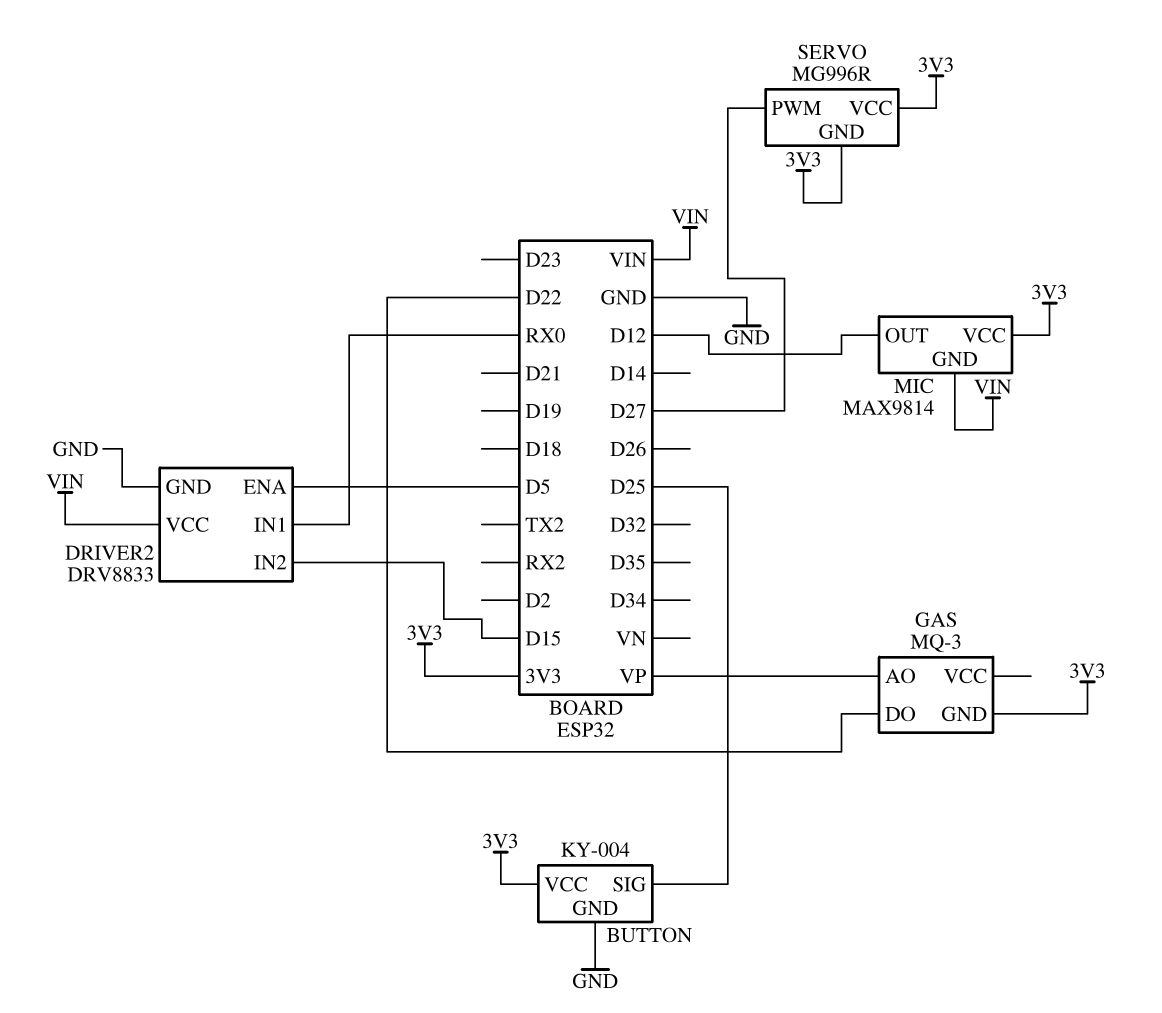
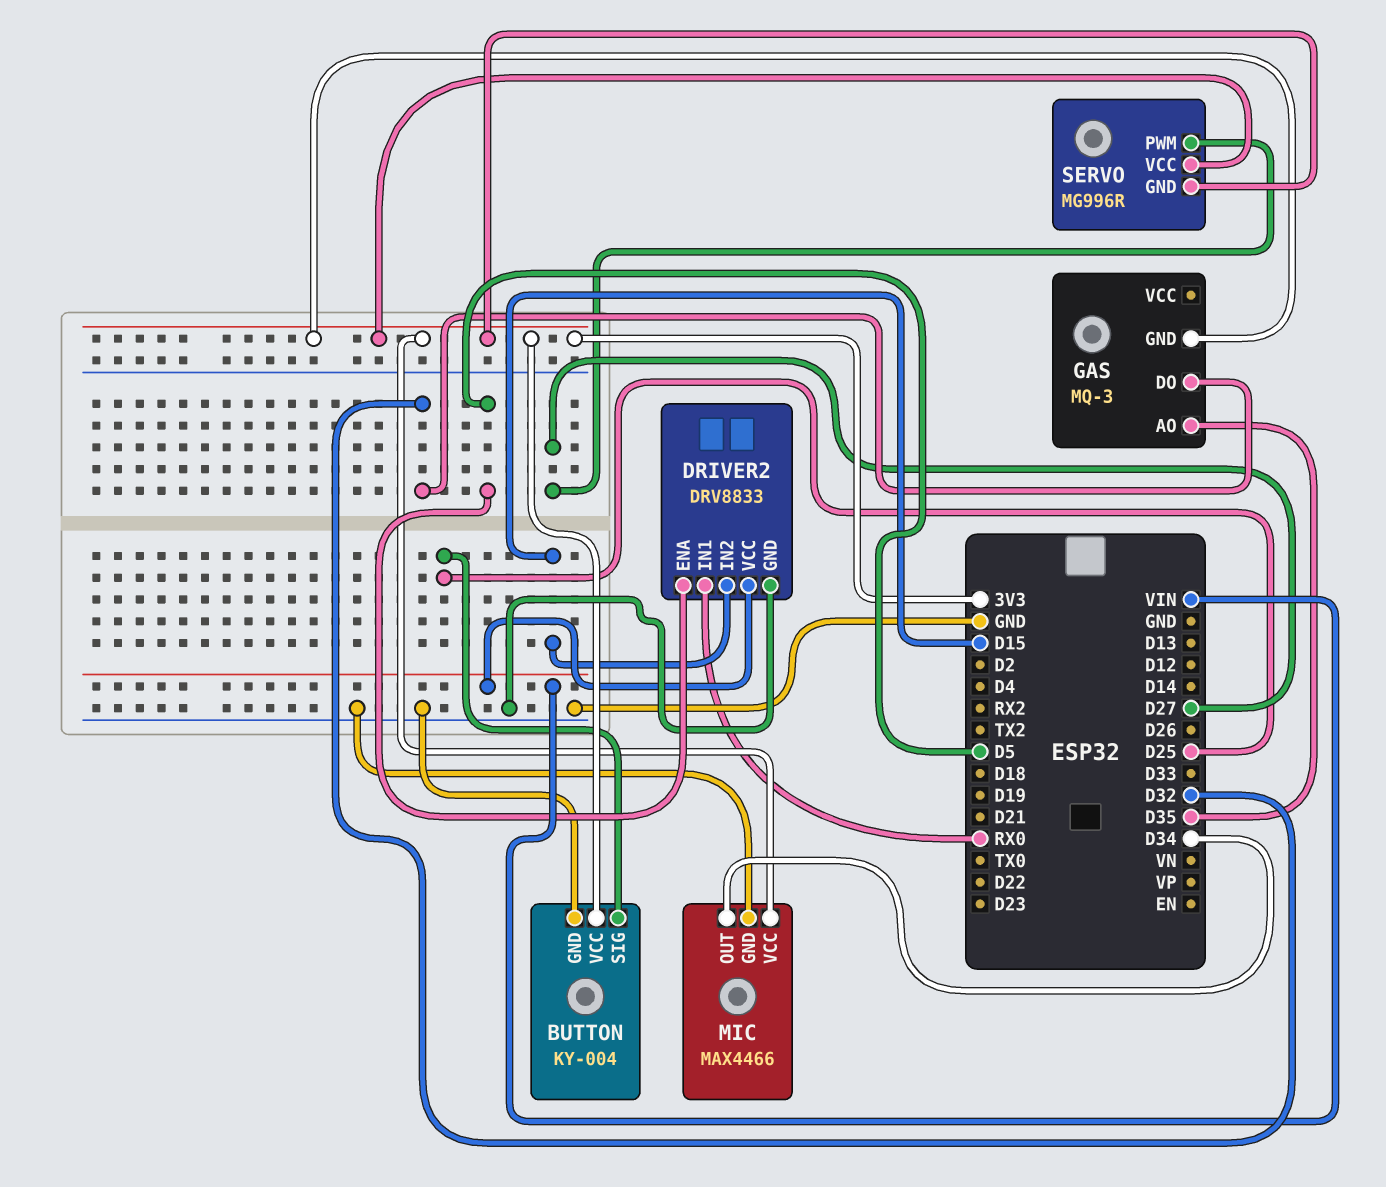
GAS pin AO: VP -> D35
GAS pin DO: D22 -> D32
MIC: MAX9814 -> MAX4466
MIC pin GND: VIN -> GND
MIC pin OUT: D12 -> D34

